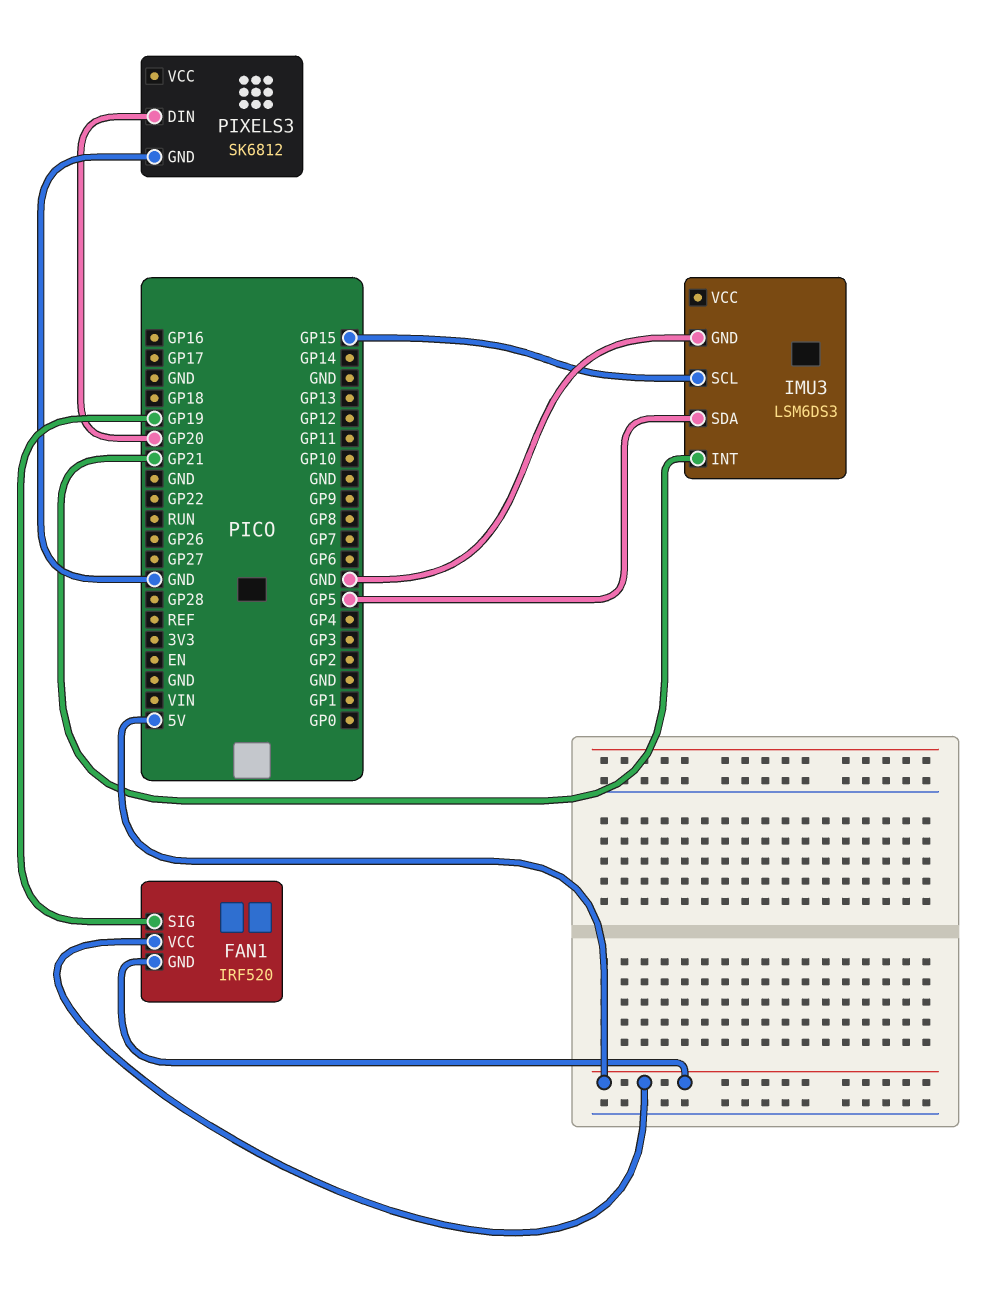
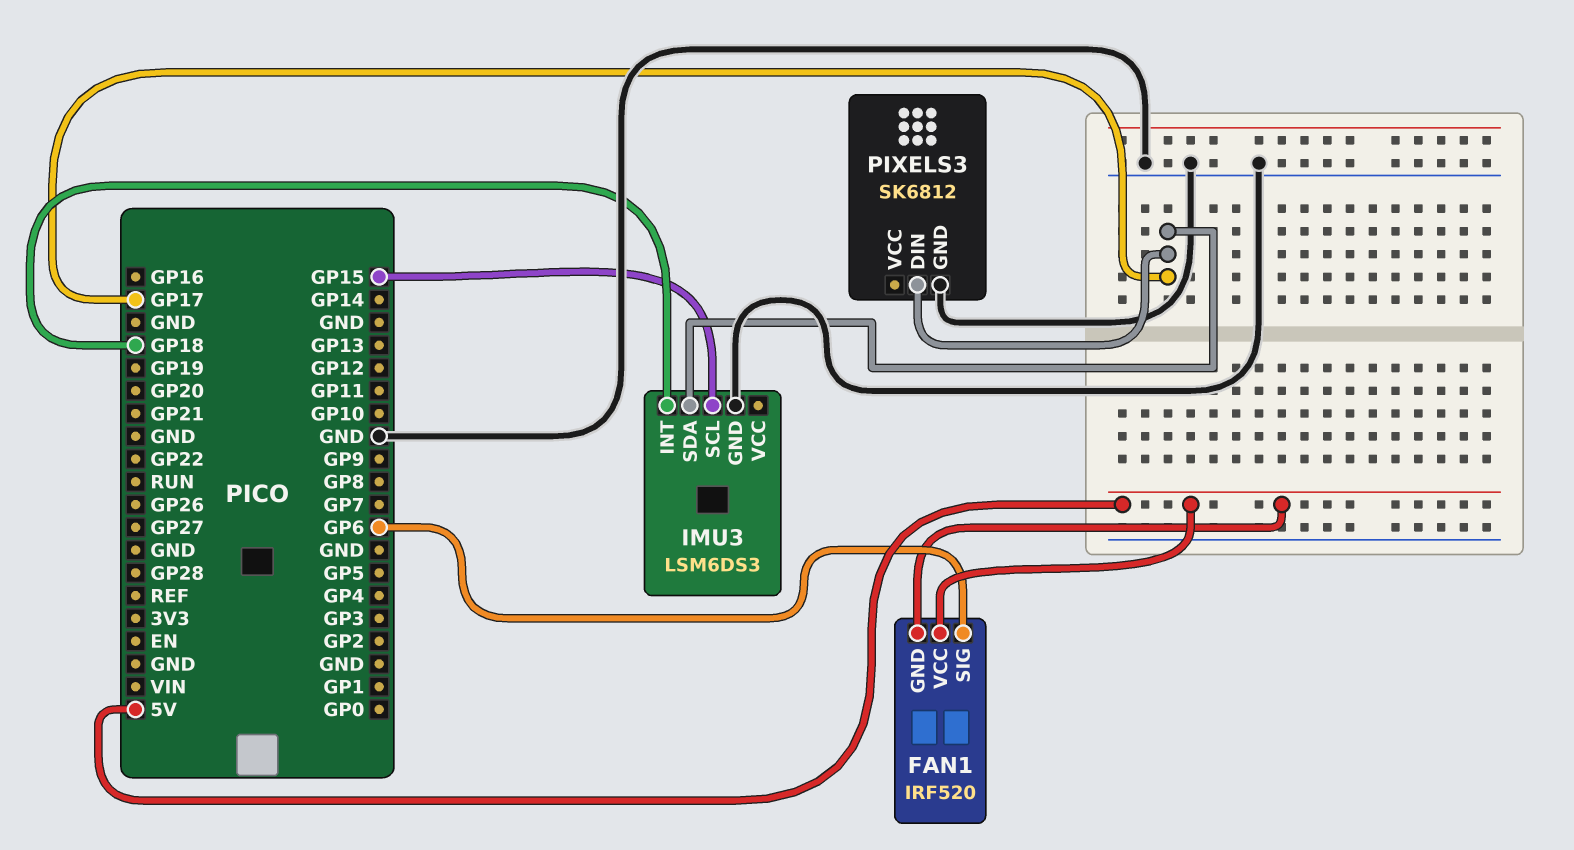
FAN1 pin SIG: GP19 -> GP6
IMU3 pin INT: GP21 -> GP18
IMU3 pin SDA: GP5 -> GP17
PIXELS3 pin DIN: GP20 -> GP17

